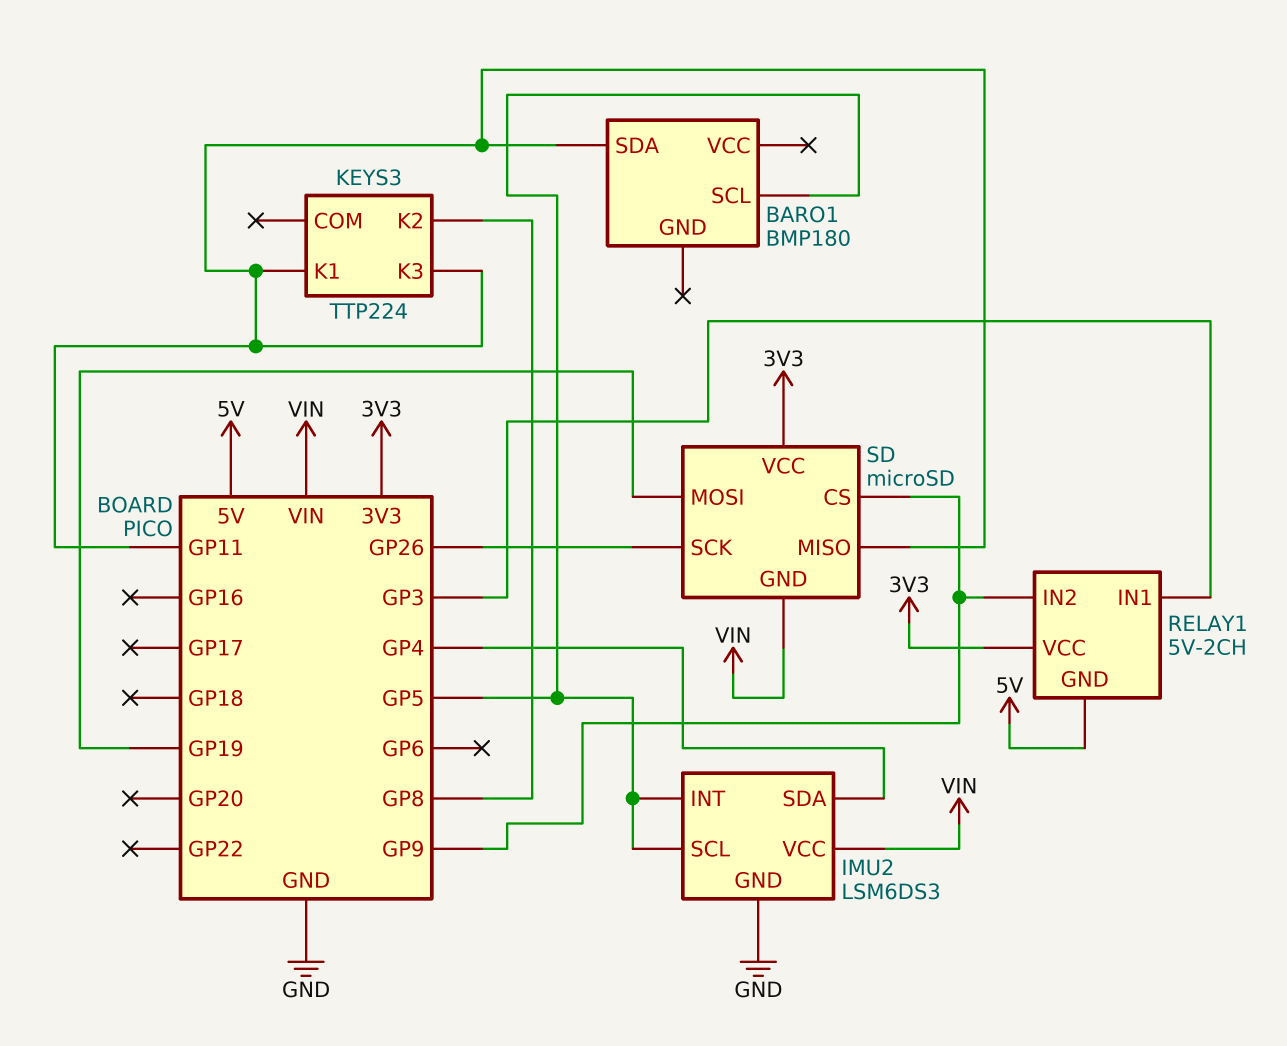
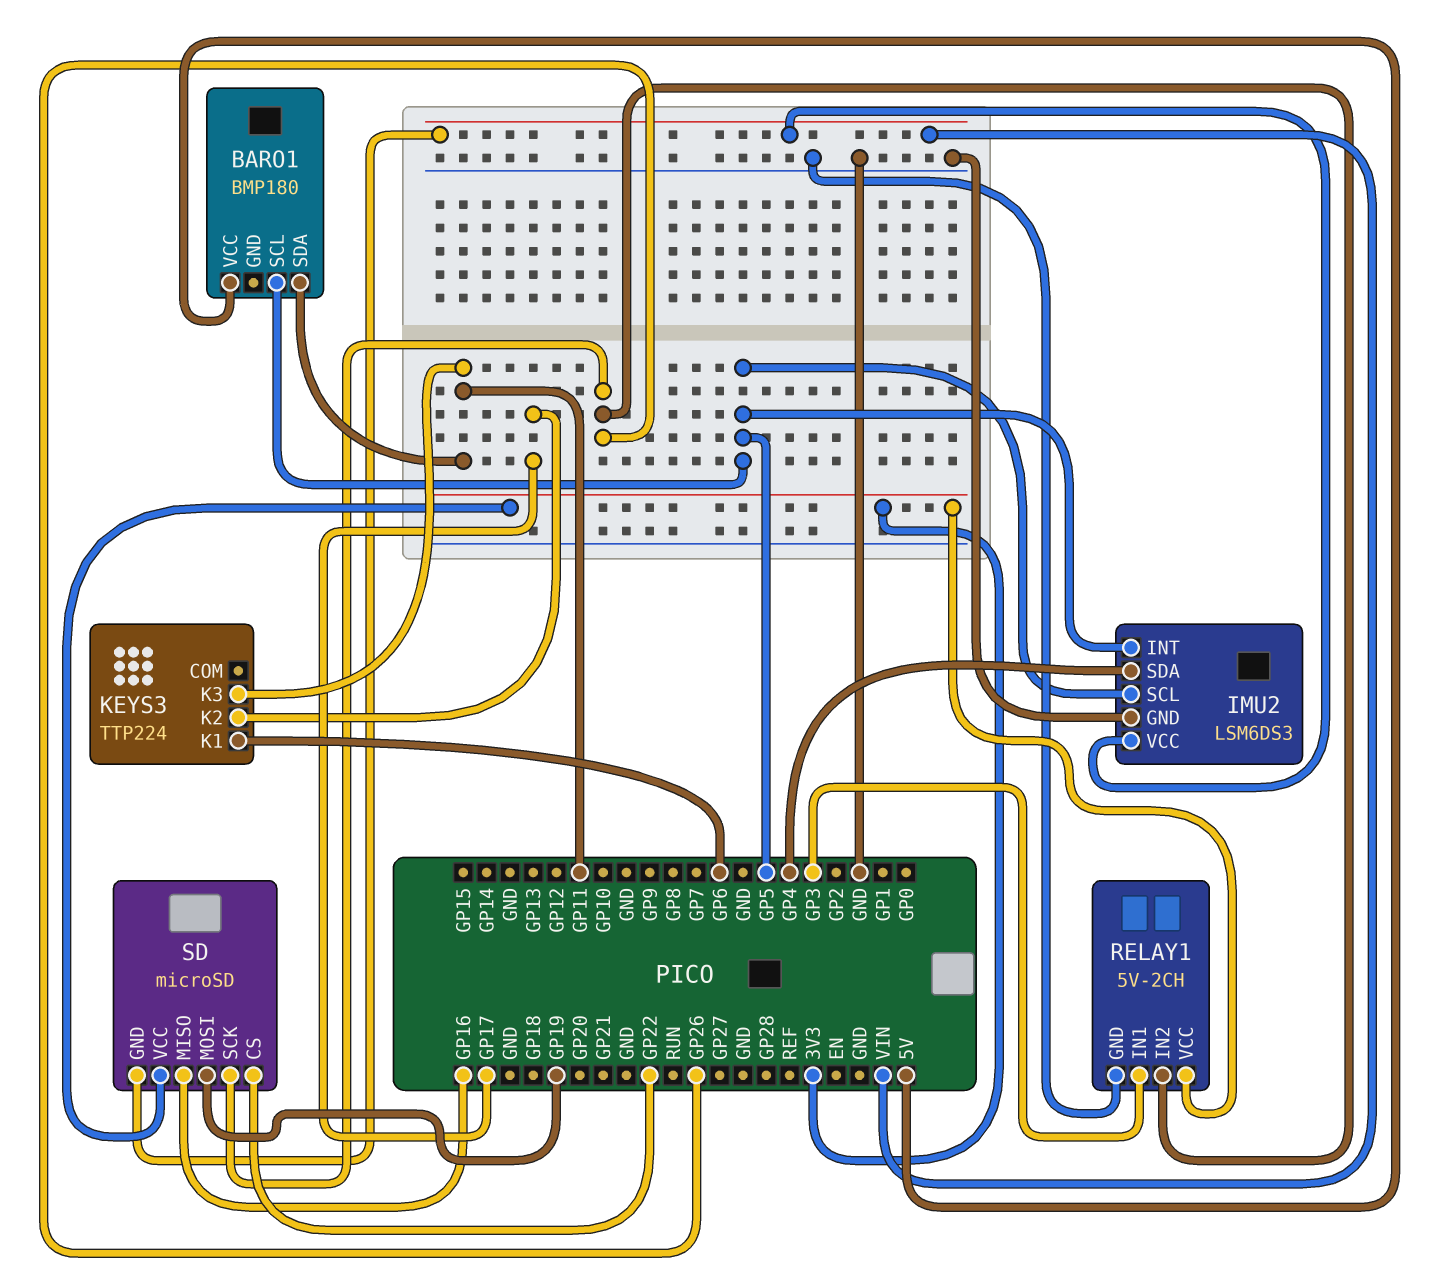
BARO1 pin VCC: none -> 5V
KEYS3 pin K1: GP11 -> GP6
KEYS3 pin K2: GP8 -> GP17
RELAY1 pin GND: 5V -> GND
RELAY1 pin IN2: GP9 -> GP26
SD pin CS: GP9 -> GP22
SD pin MISO: GP11 -> GP16

